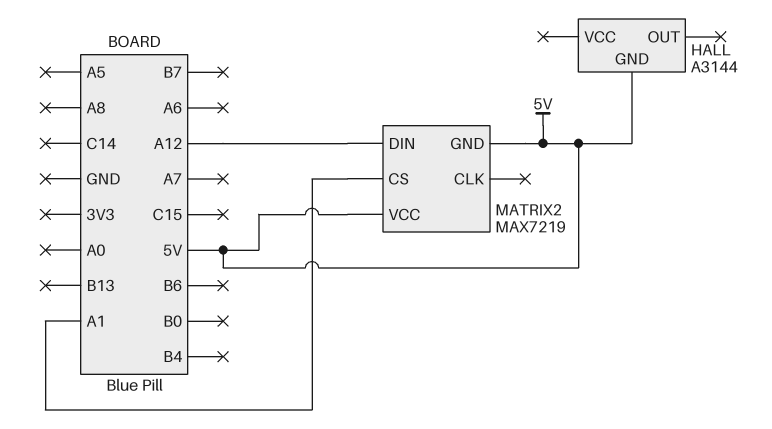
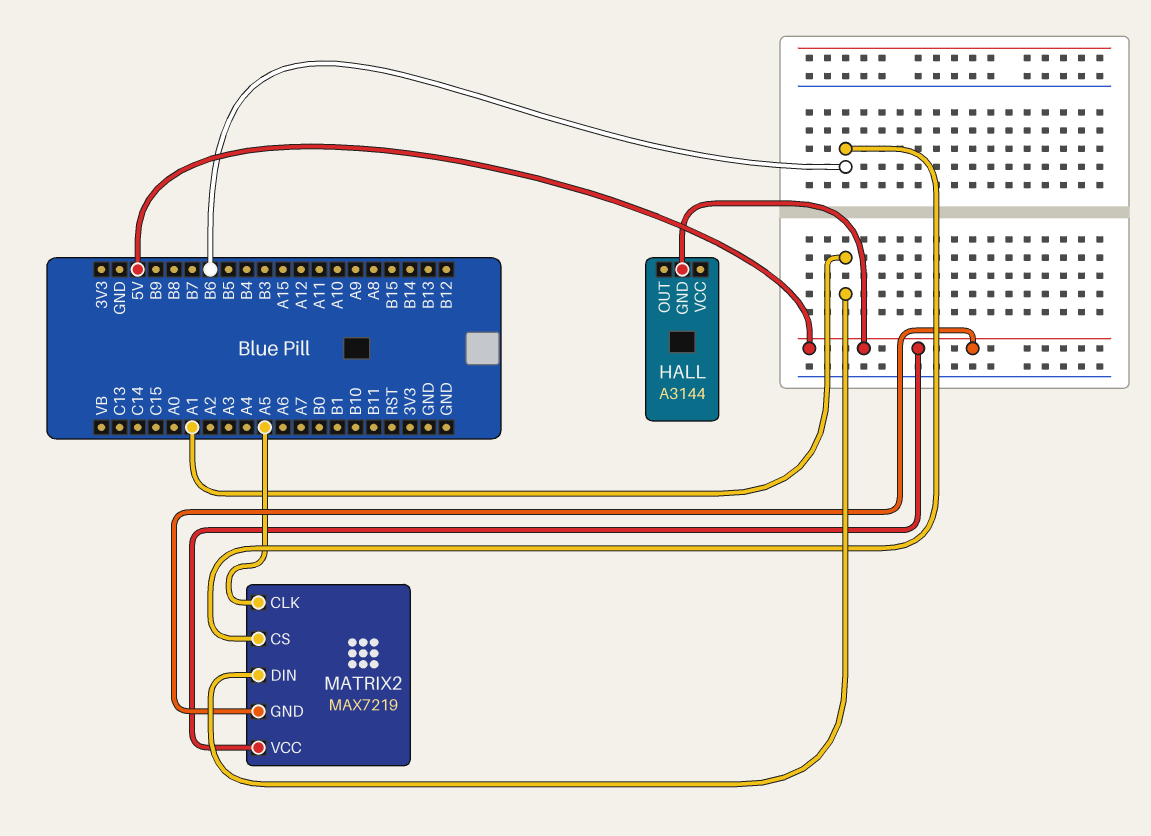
MATRIX2 pin CLK: none -> A5
MATRIX2 pin CS: A1 -> B6
MATRIX2 pin DIN: A12 -> A1

